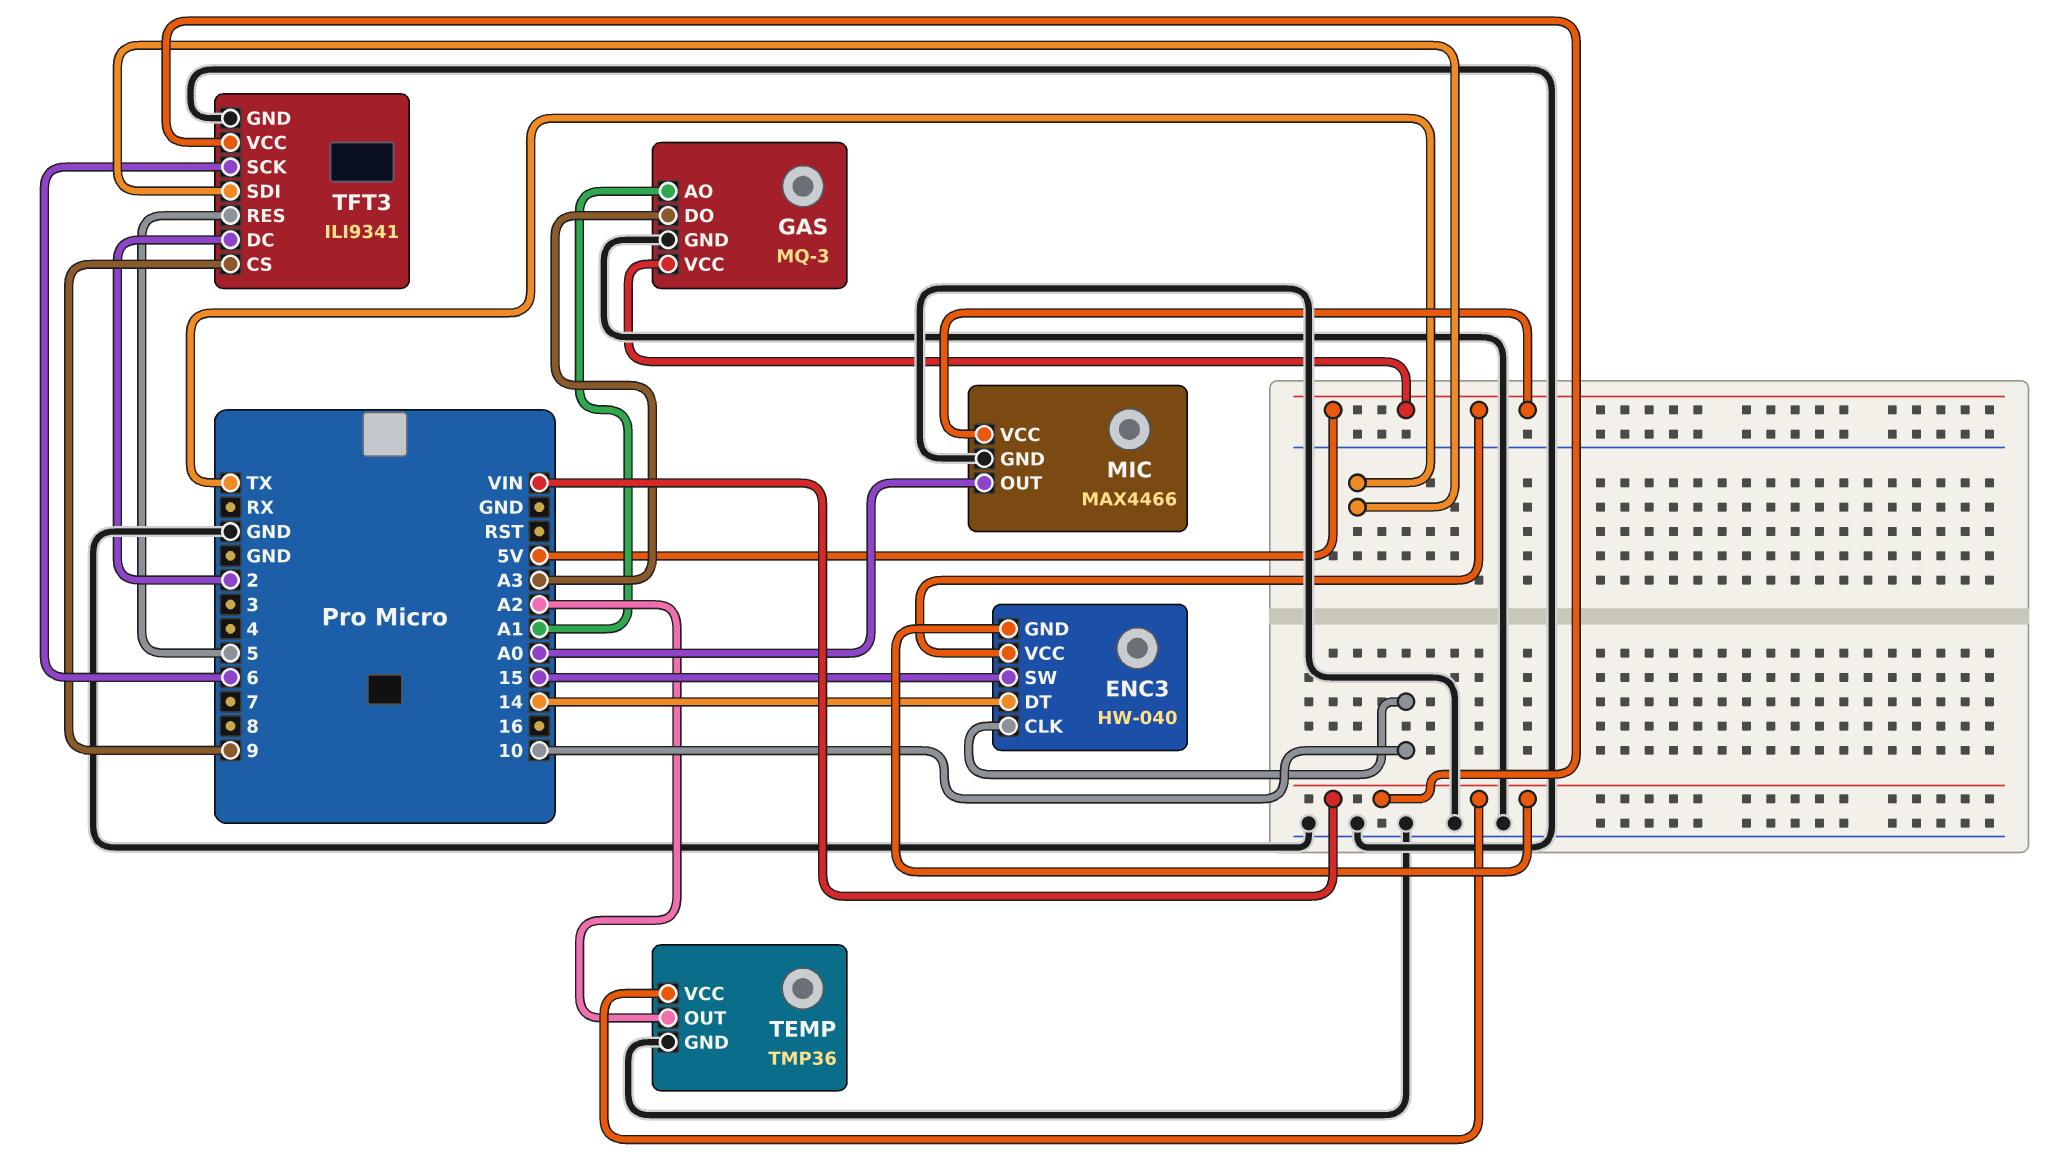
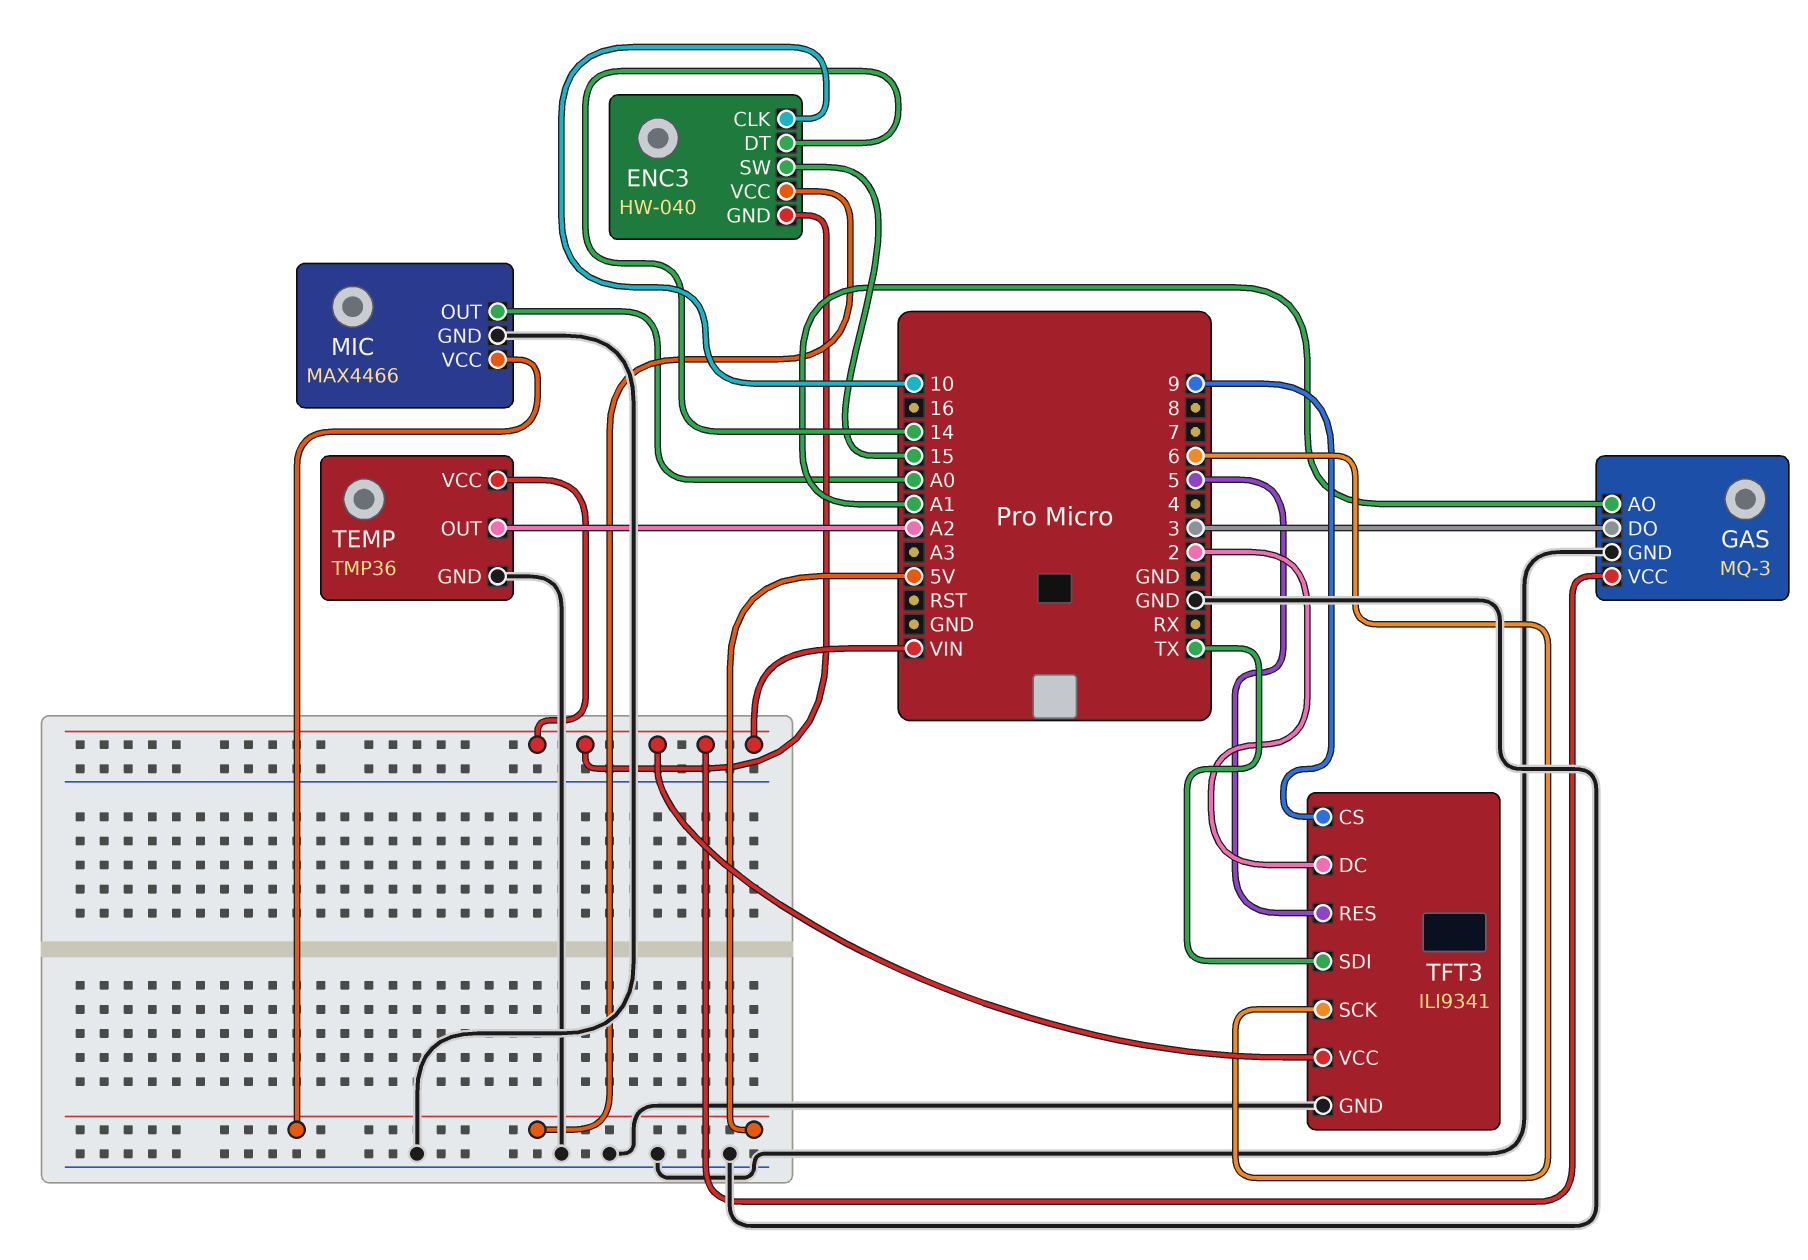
GAS pin DO: A3 -> 3
GAS pin VCC: 5V -> VIN

